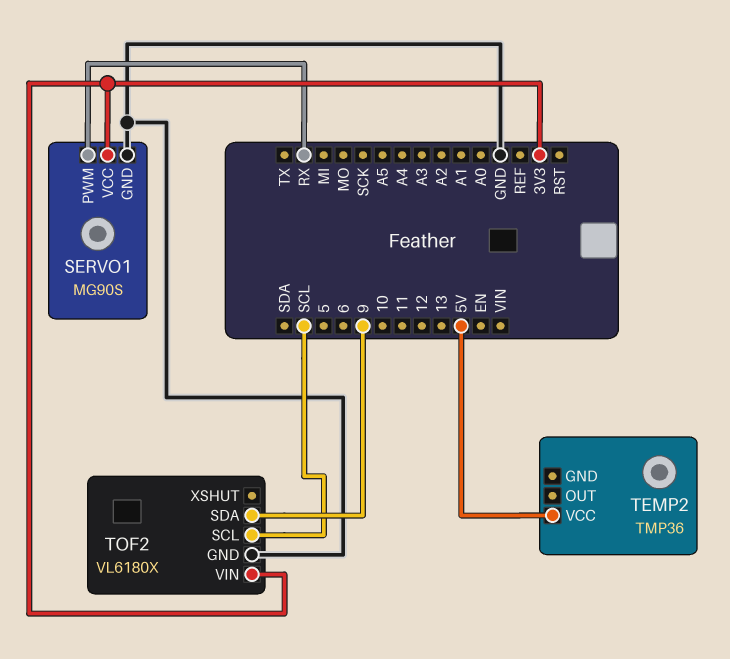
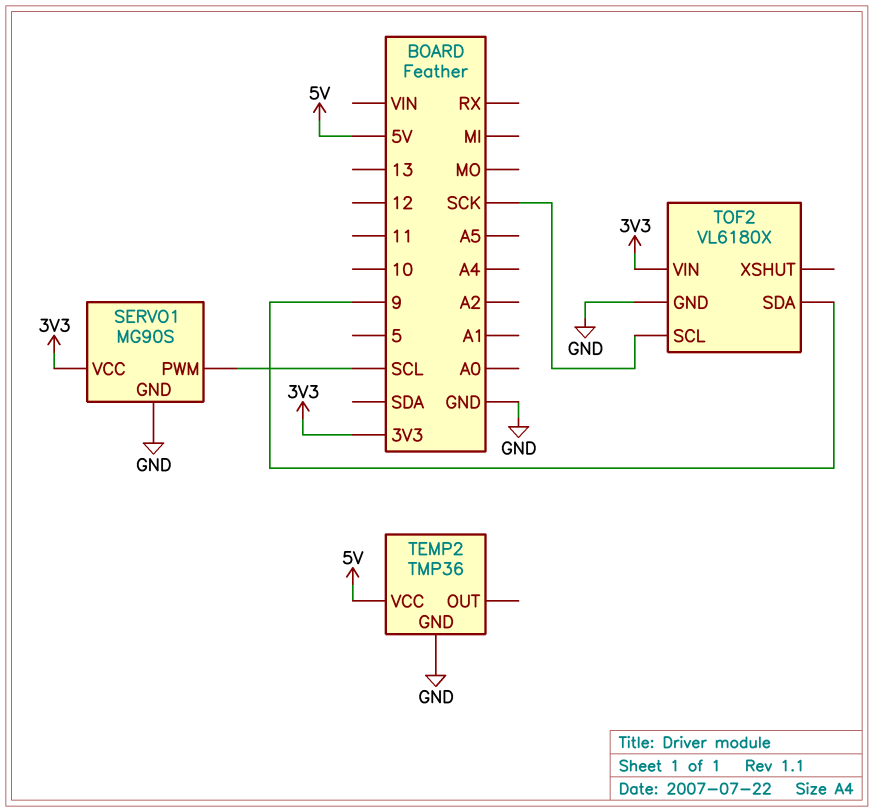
SERVO1 pin PWM: RX -> SCL
TEMP2 pin GND: none -> GND
TOF2 pin SCL: SCL -> SCK

